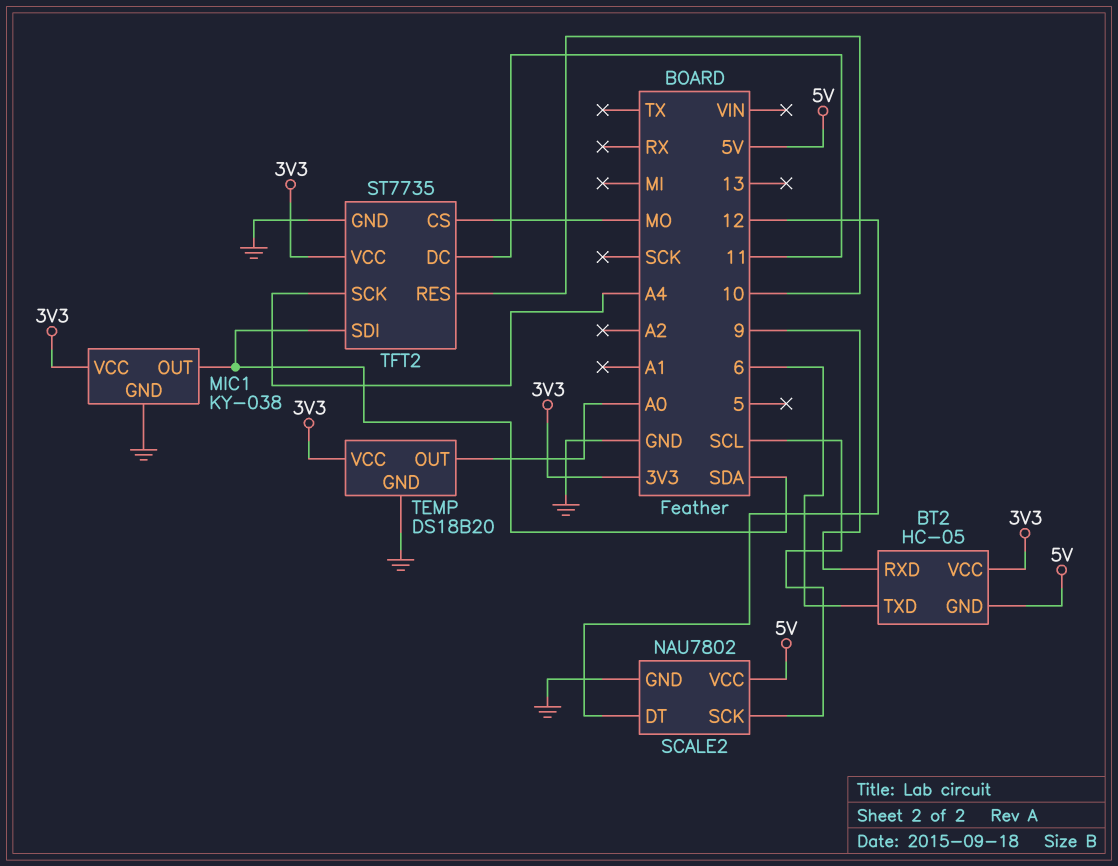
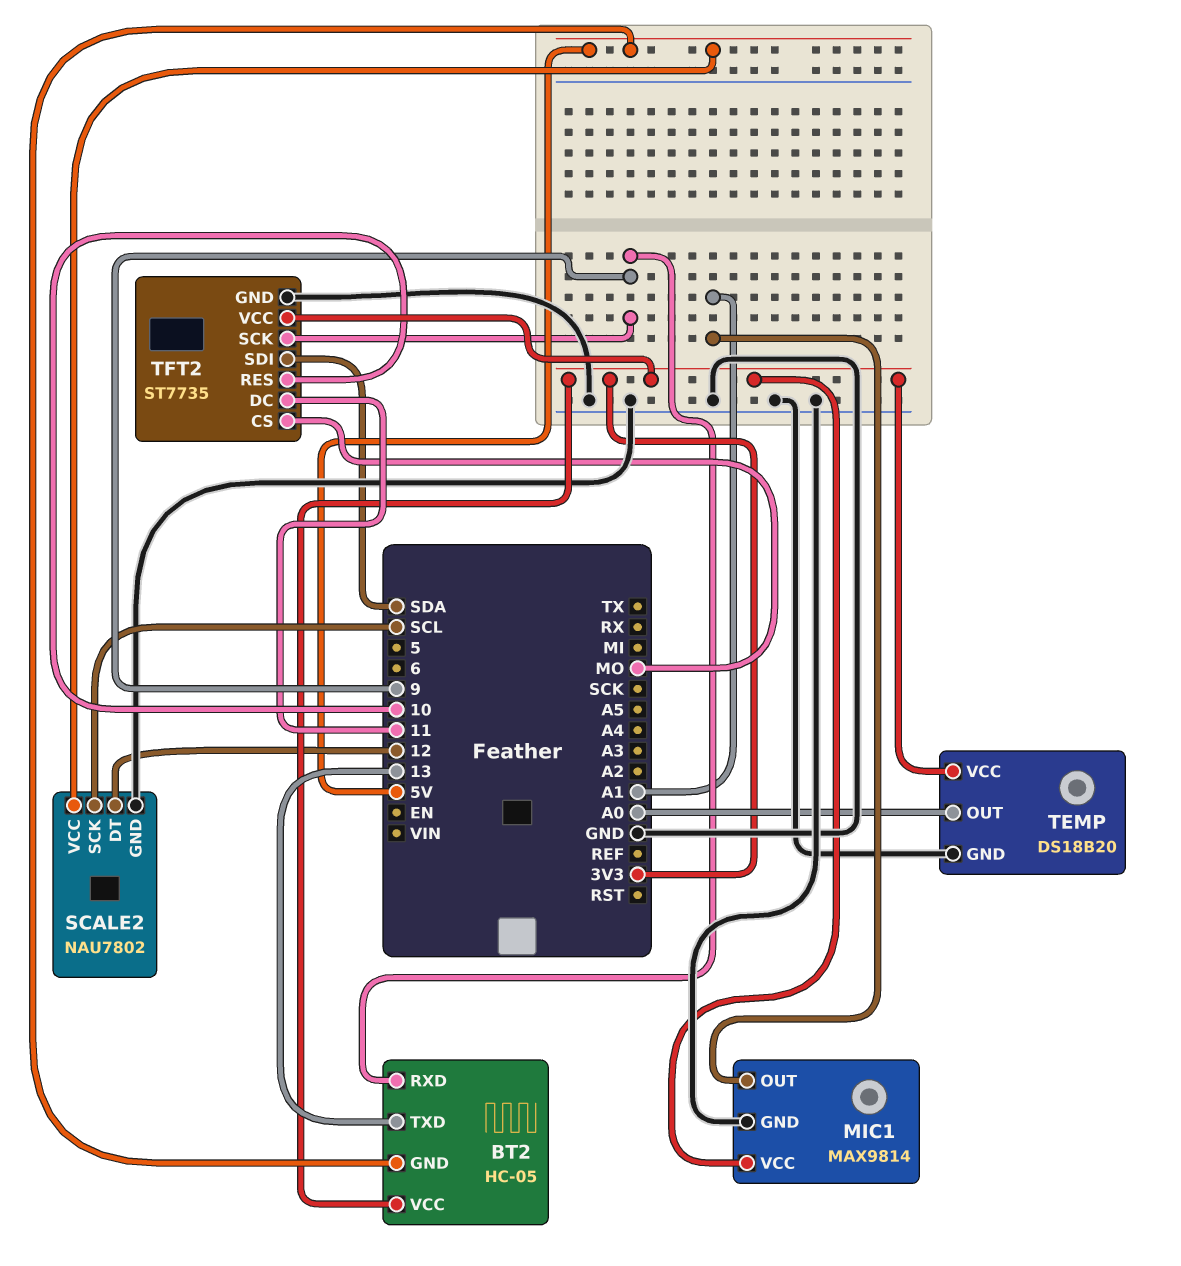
BT2 pin TXD: 6 -> 13
MIC1: KY-038 -> MAX9814
MIC1 pin OUT: SDA -> A1
TFT2 pin SCK: A4 -> 9

